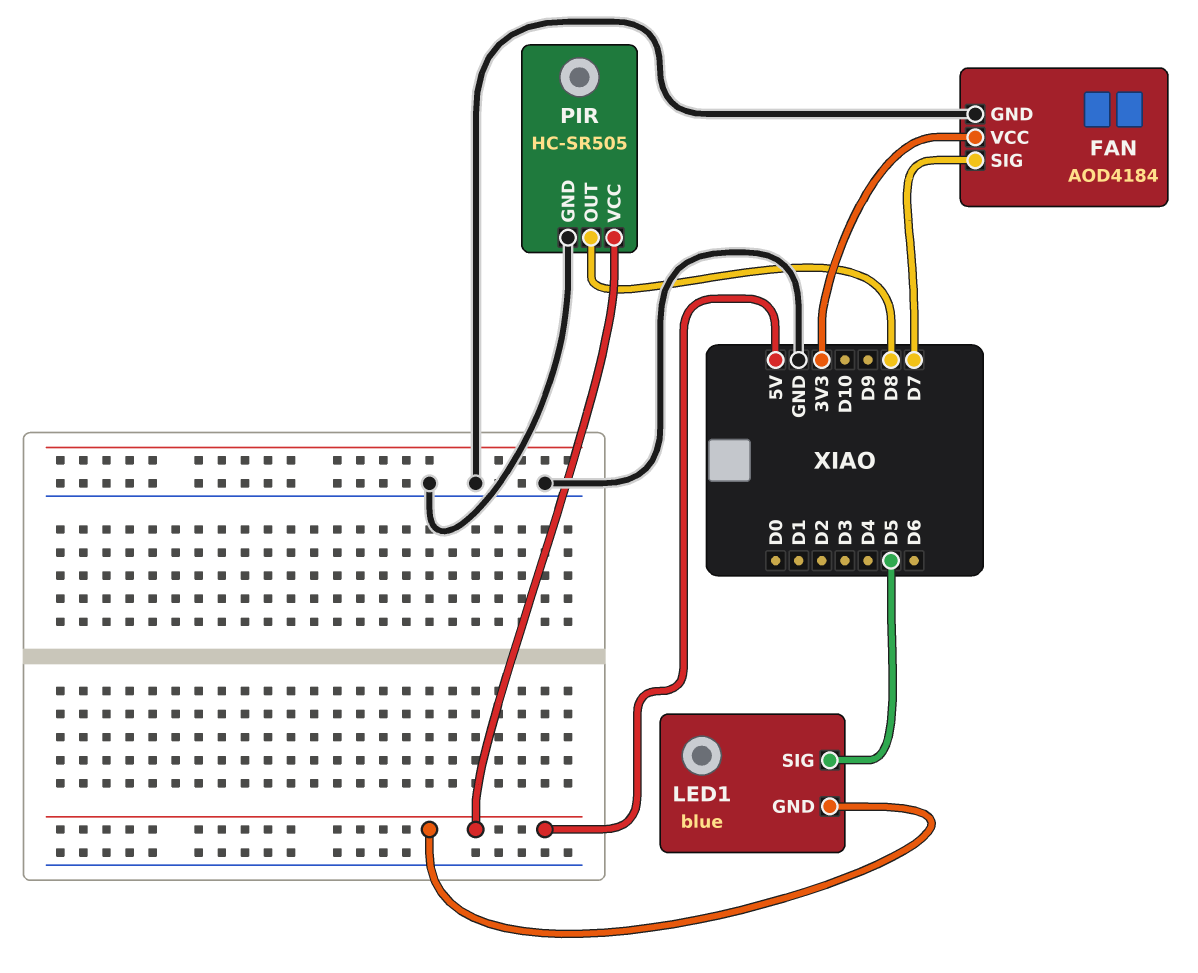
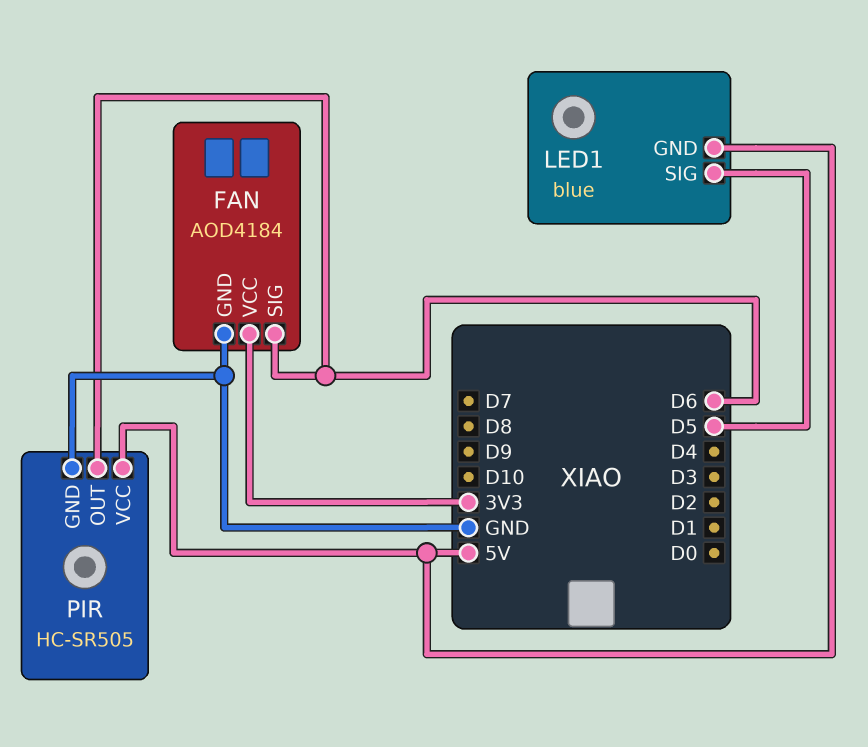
FAN pin SIG: D7 -> D6
PIR pin OUT: D8 -> D6

